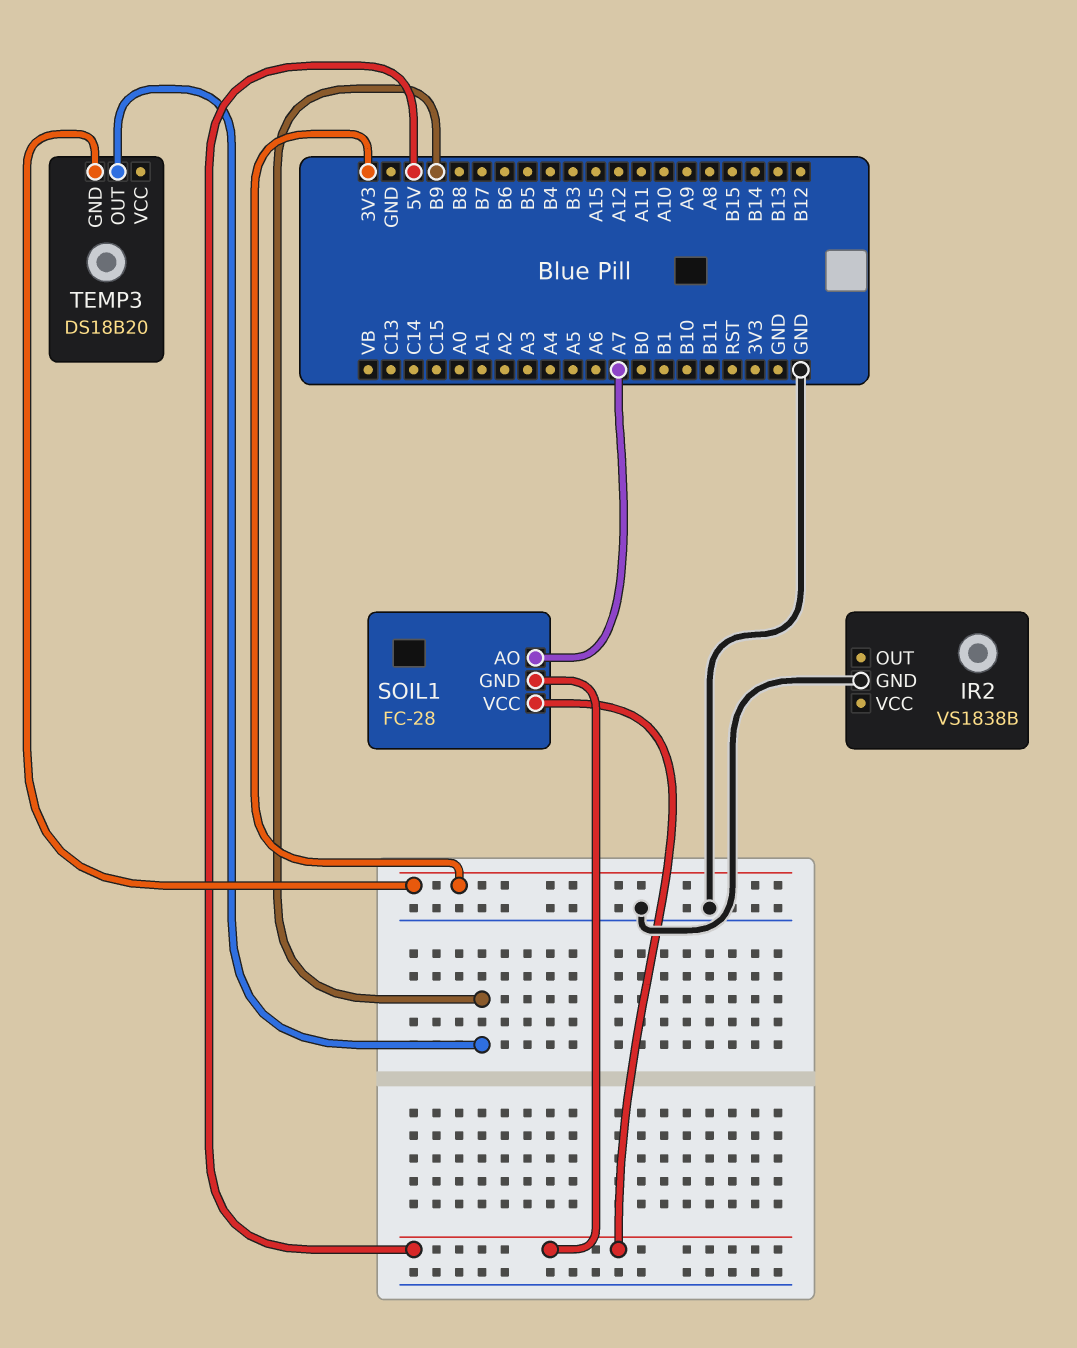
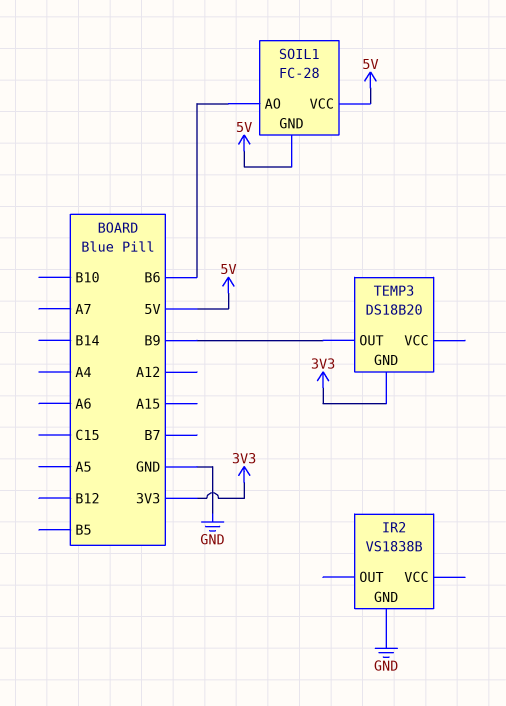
SOIL1 pin AO: A7 -> B6

